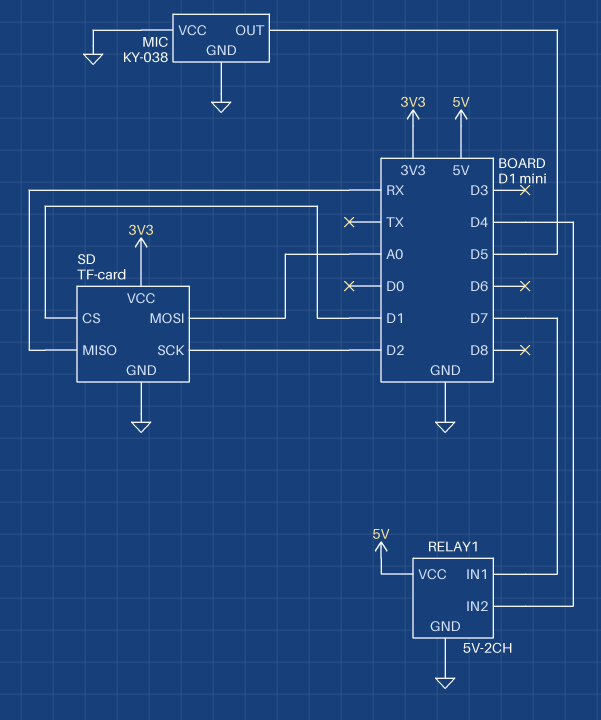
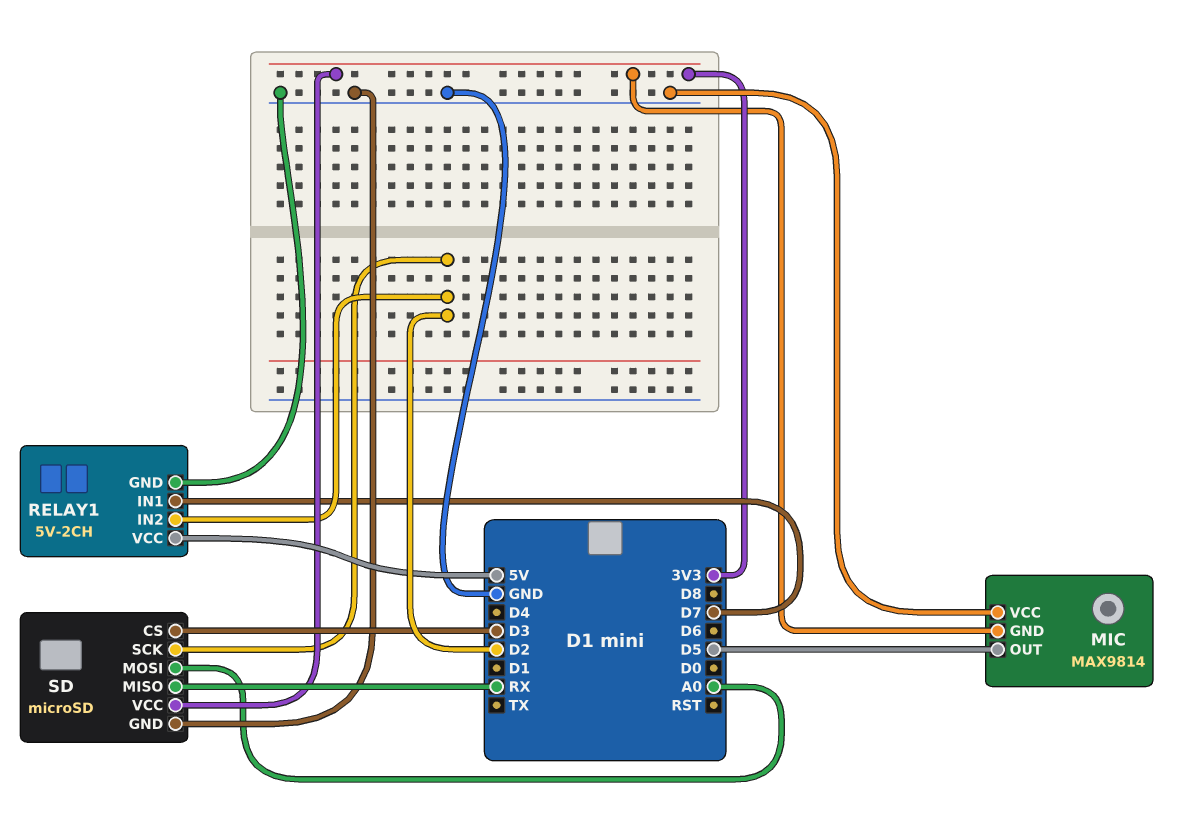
MIC: KY-038 -> MAX9814
MIC pin GND: GND -> 3V3
RELAY1 pin IN2: D4 -> D2
SD: TF-card -> microSD
SD pin CS: D1 -> D3

